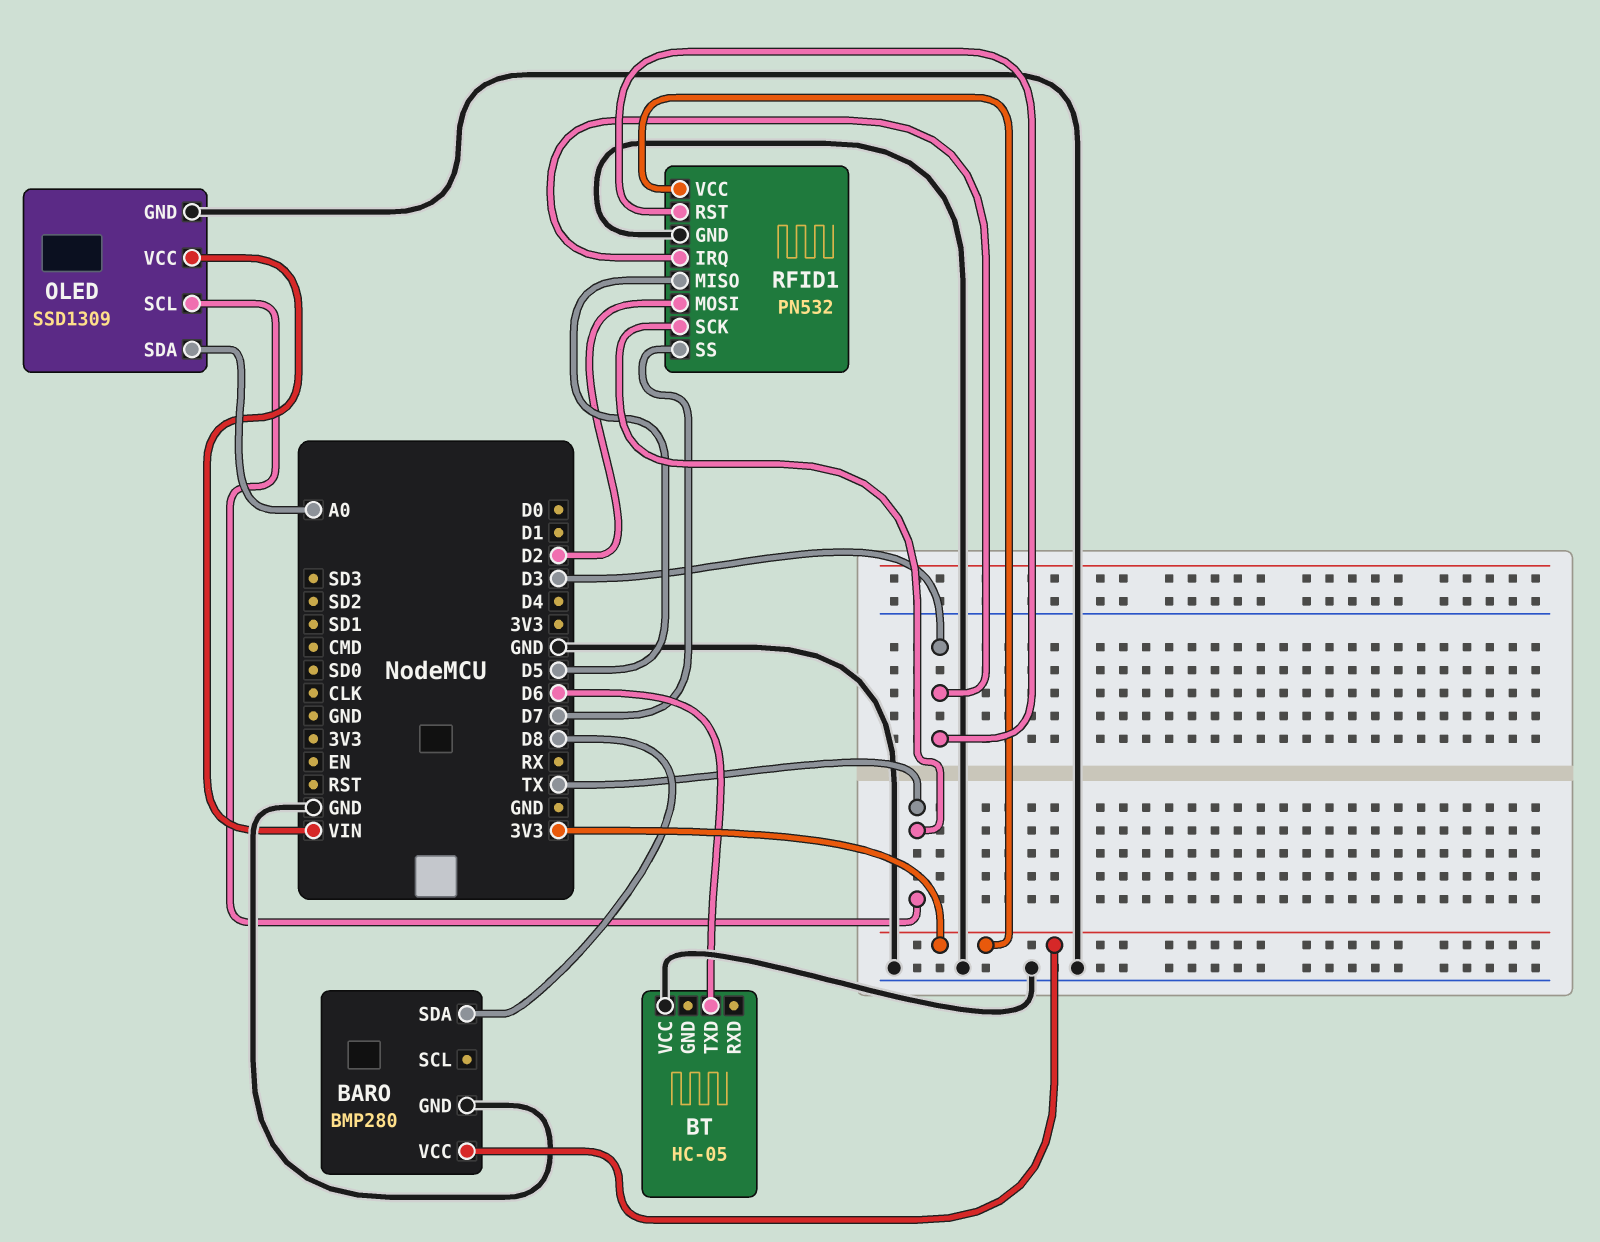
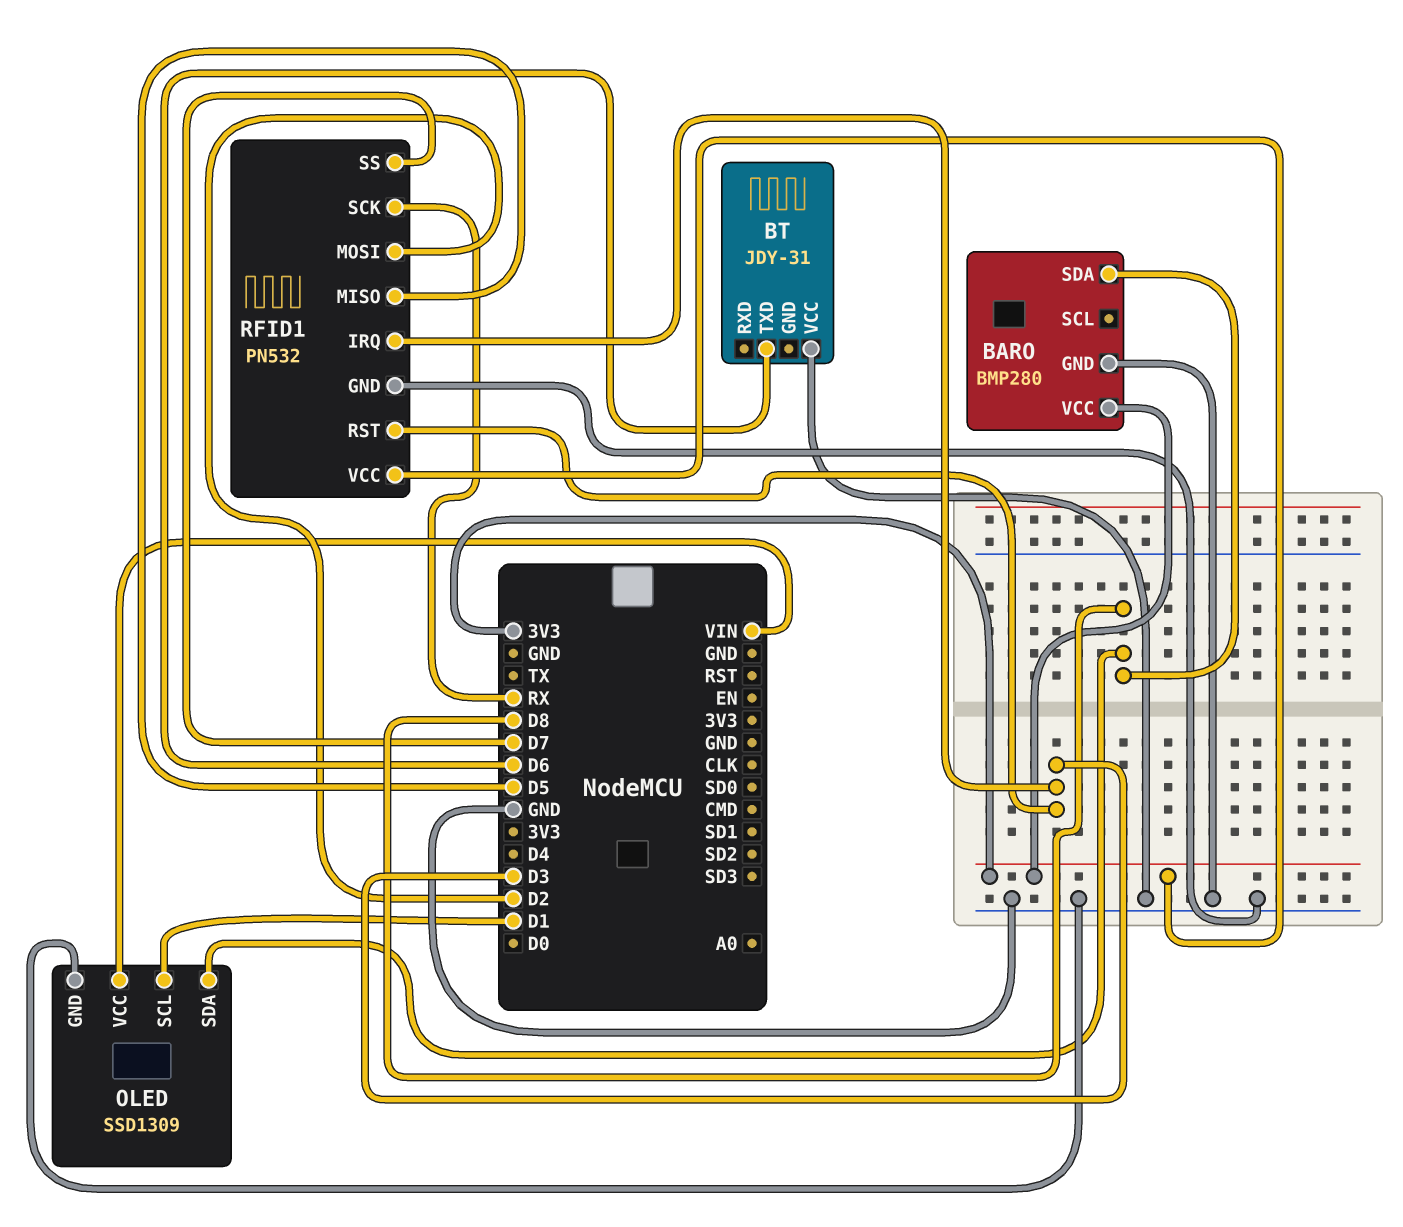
BT: HC-05 -> JDY-31
OLED pin SCL: TX -> D1
OLED pin SDA: A0 -> D8
RFID1 pin SCK: TX -> RX

